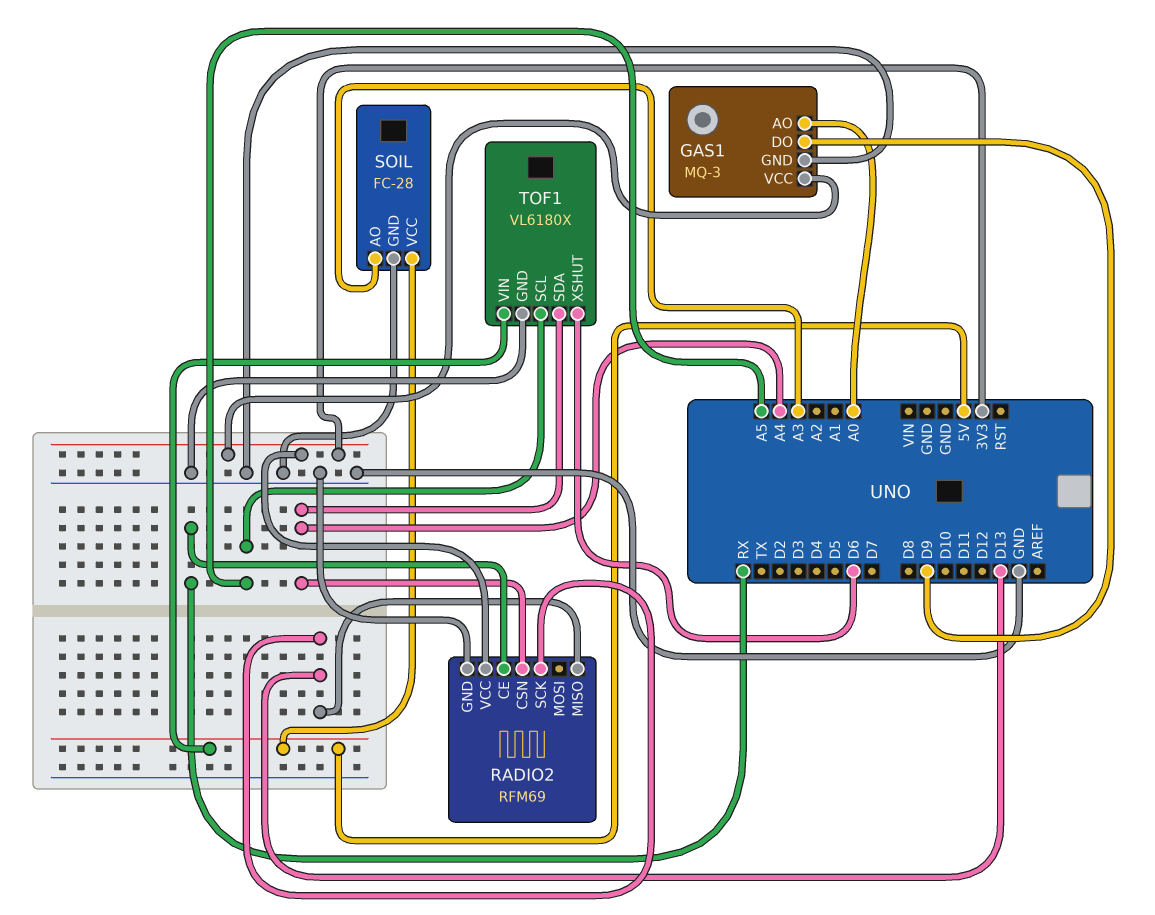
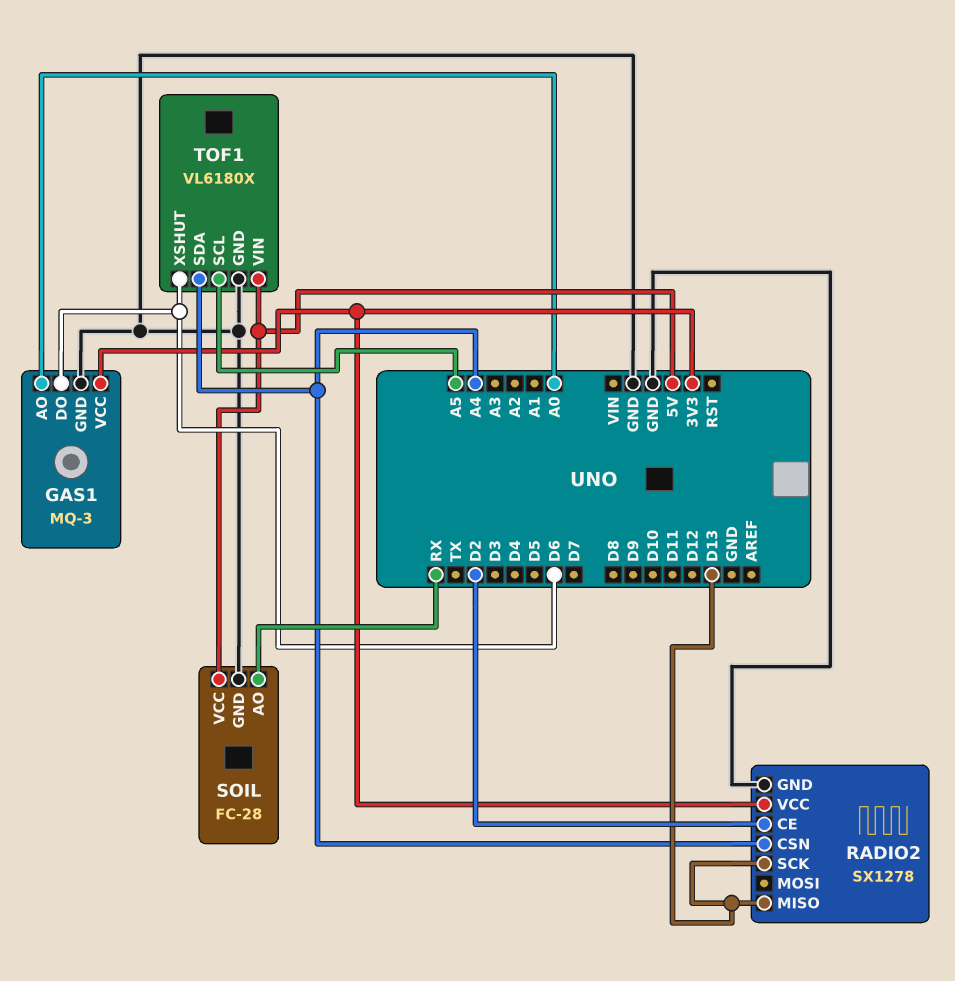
GAS1 pin DO: D9 -> D6
RADIO2: RFM69 -> SX1278
RADIO2 pin CE: RX -> D2
SOIL pin AO: A3 -> RX

